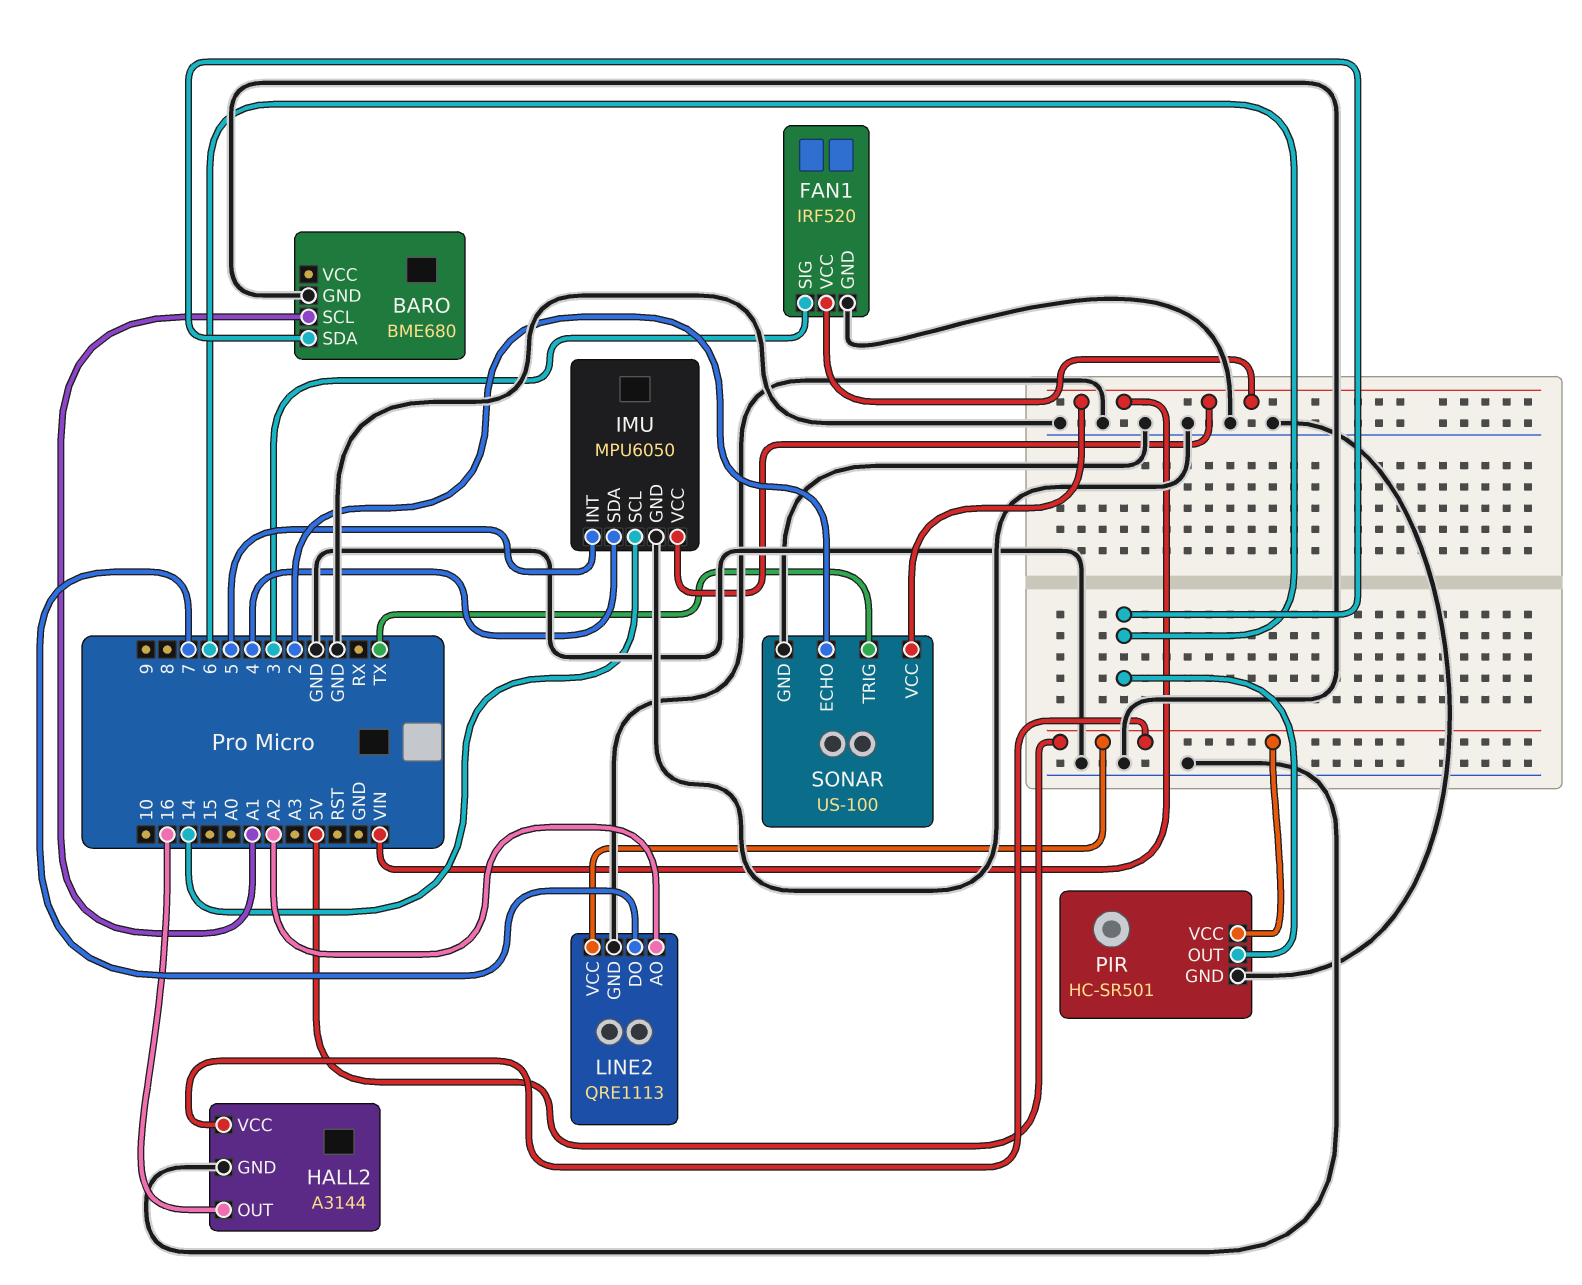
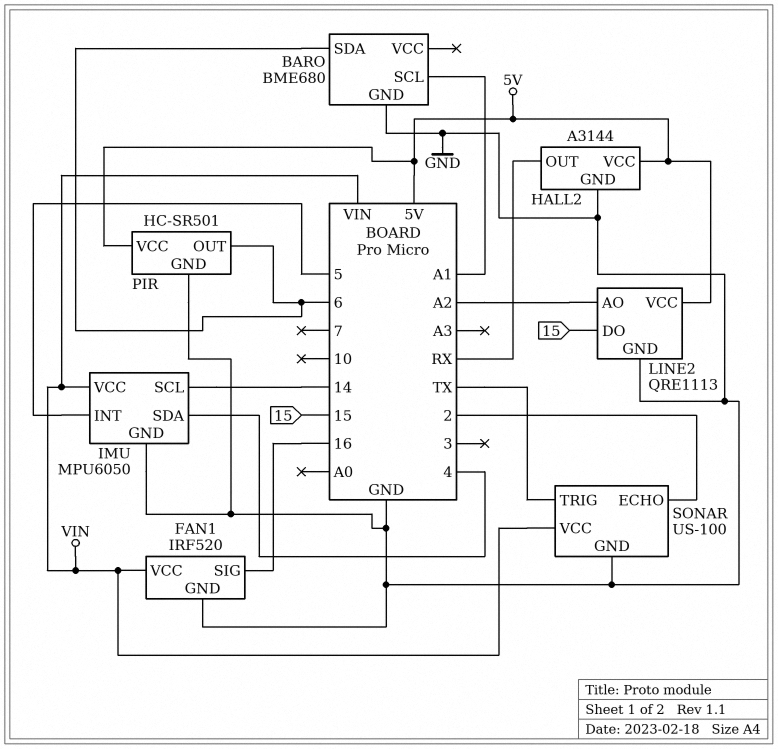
FAN1 pin SIG: 3 -> 16
HALL2 pin OUT: 16 -> RX
LINE2 pin DO: 7 -> 15

